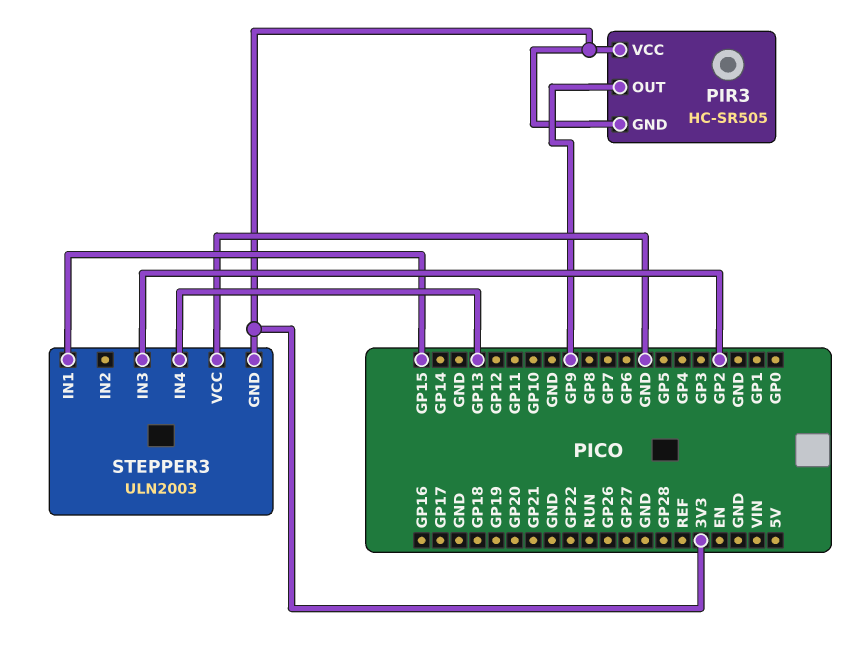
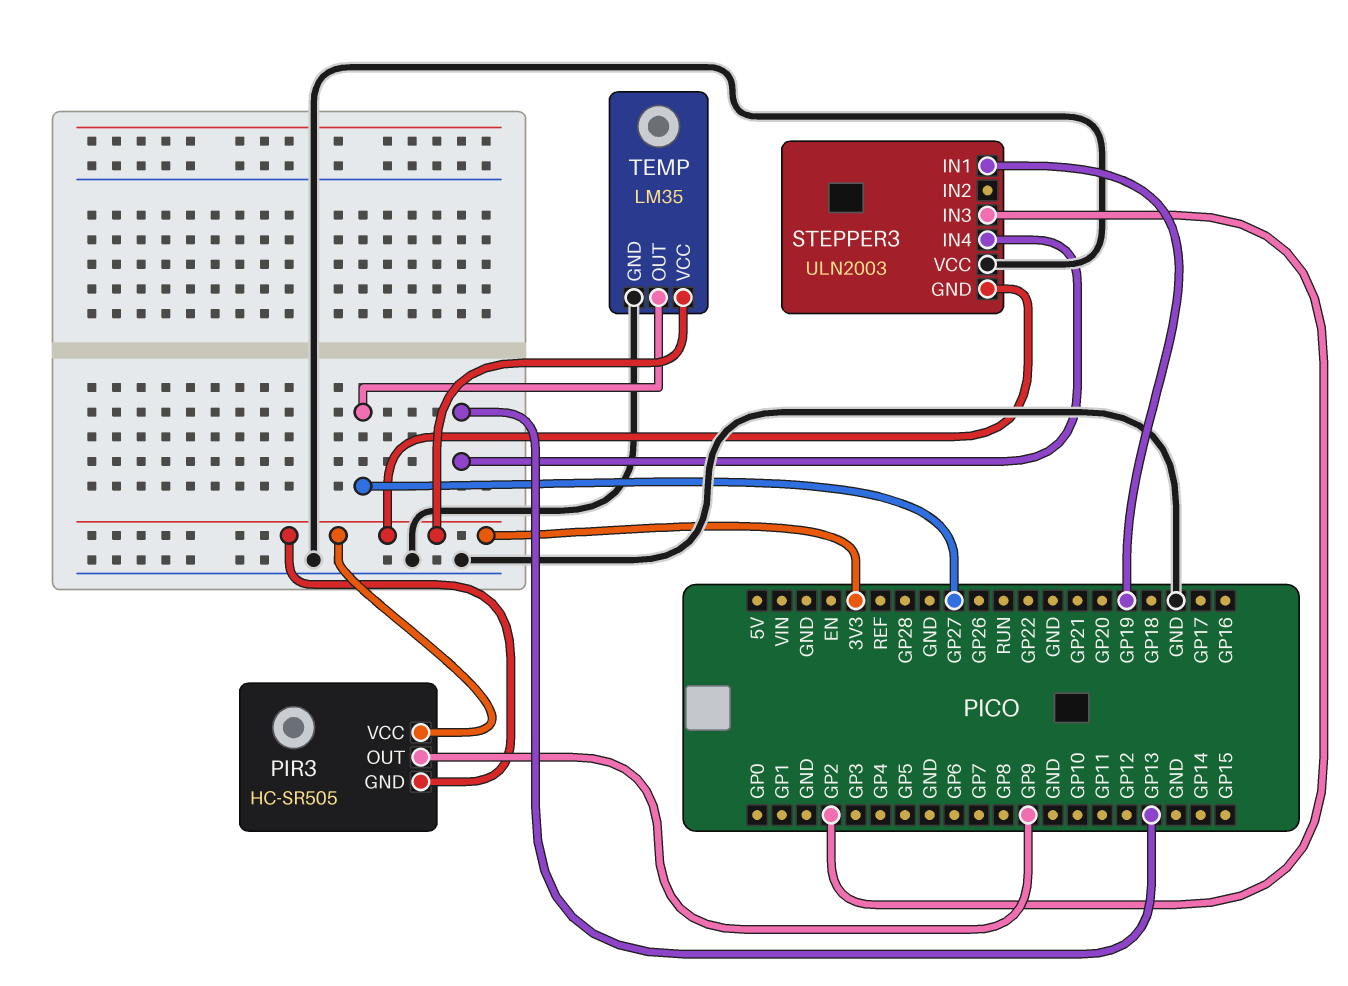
STEPPER3 pin IN1: GP15 -> GP19
TEMP: none -> LM35
TEMP pin GND: none -> GND
TEMP pin OUT: none -> GP27
TEMP pin VCC: none -> 3V3

